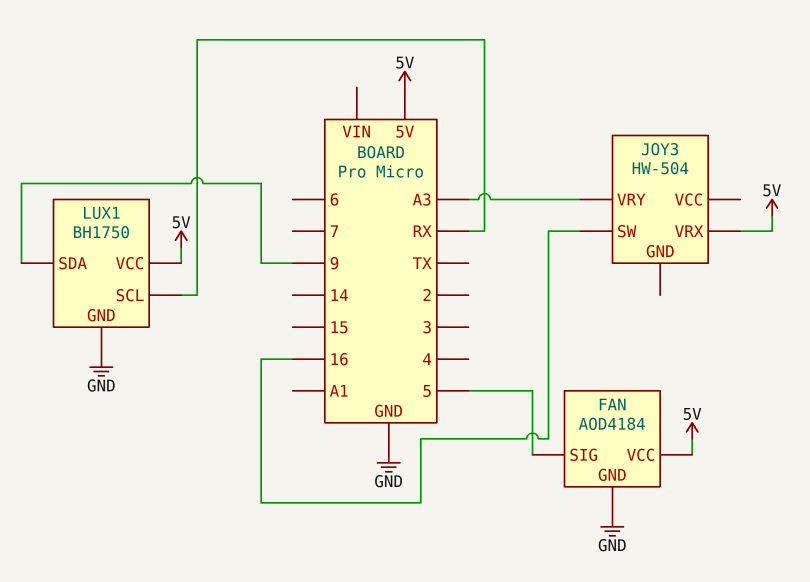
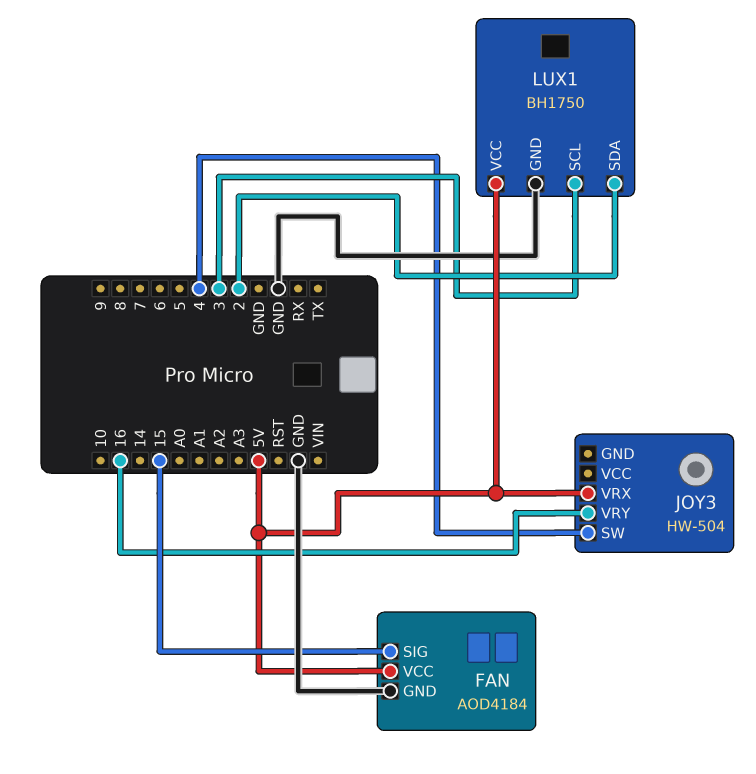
FAN pin SIG: 5 -> 15
JOY3 pin SW: 16 -> 4
JOY3 pin VRY: A3 -> 16
LUX1 pin SCL: RX -> 3
LUX1 pin SDA: 9 -> 2

